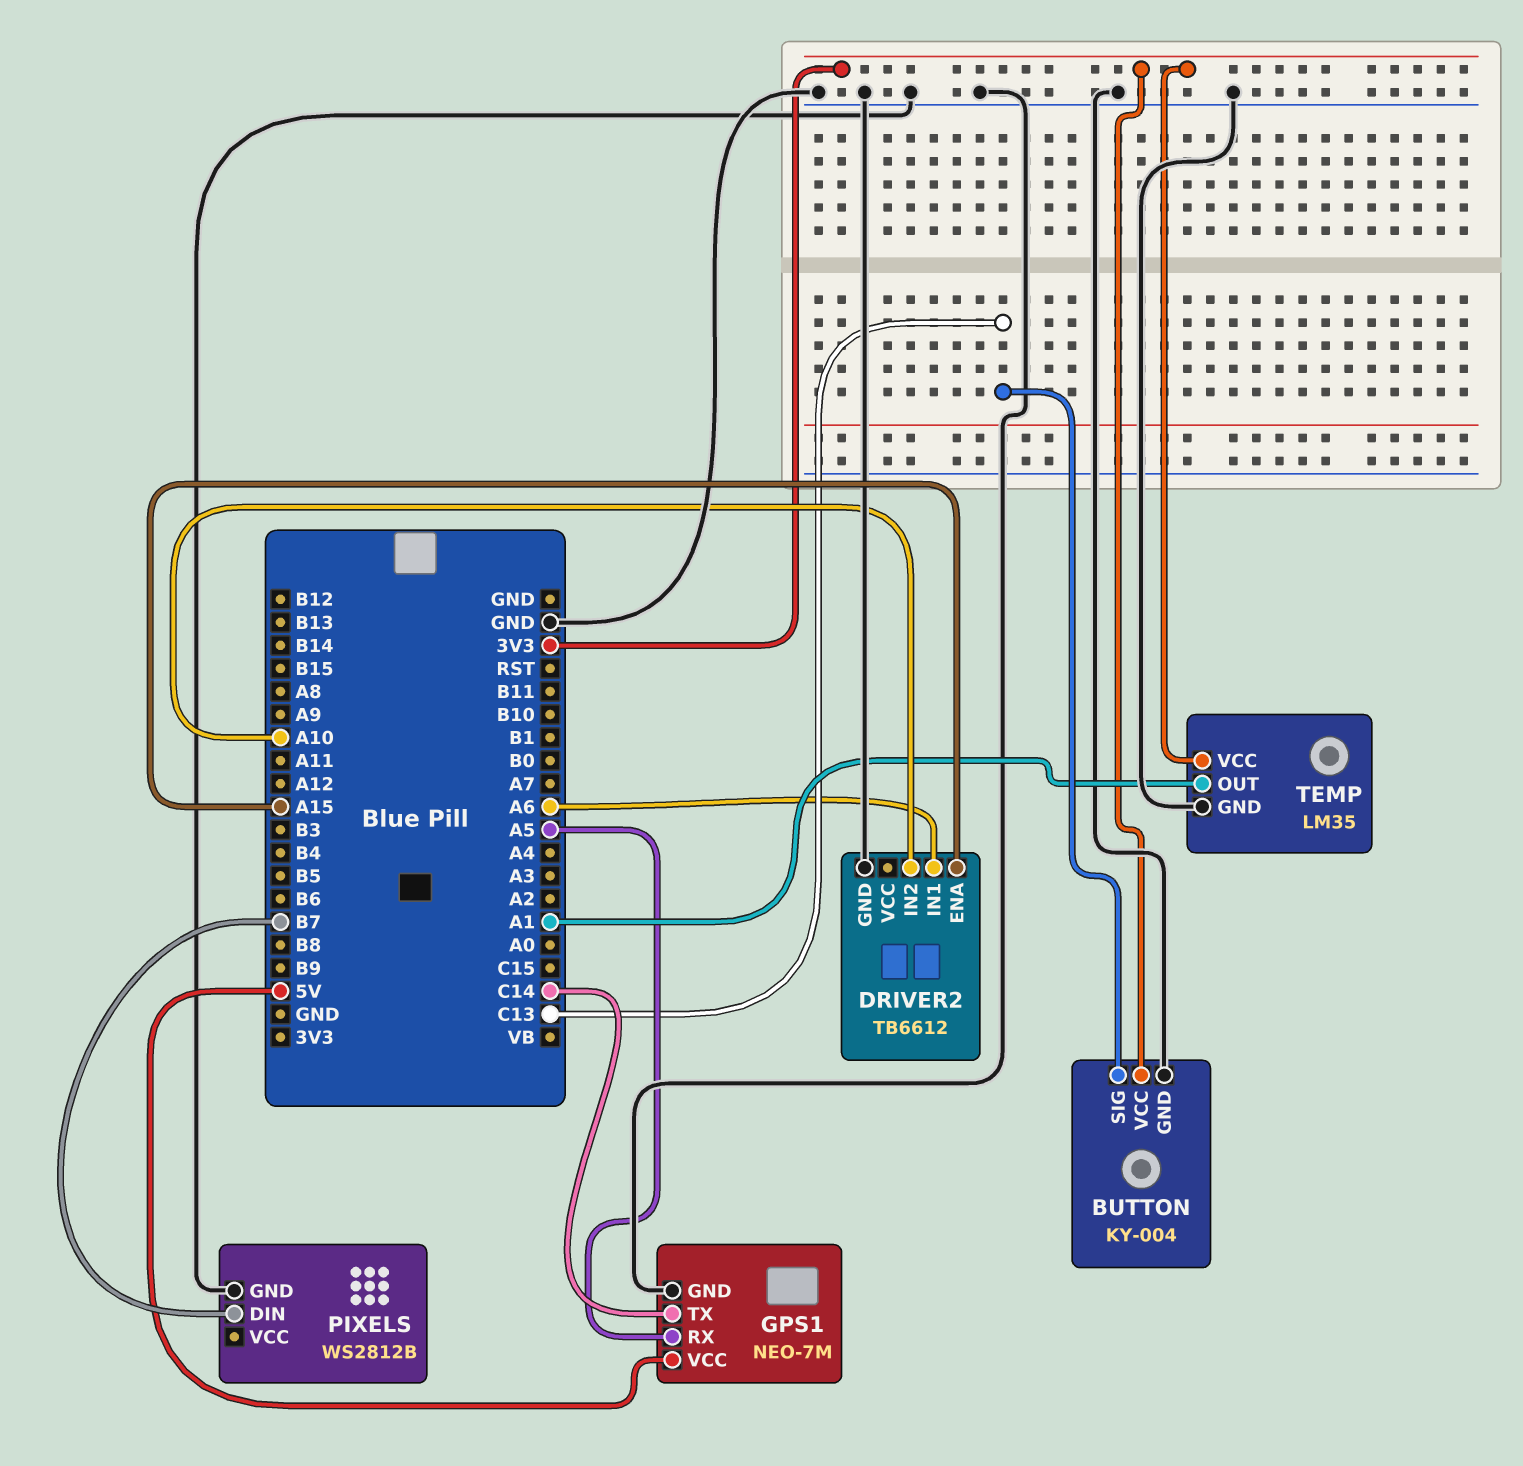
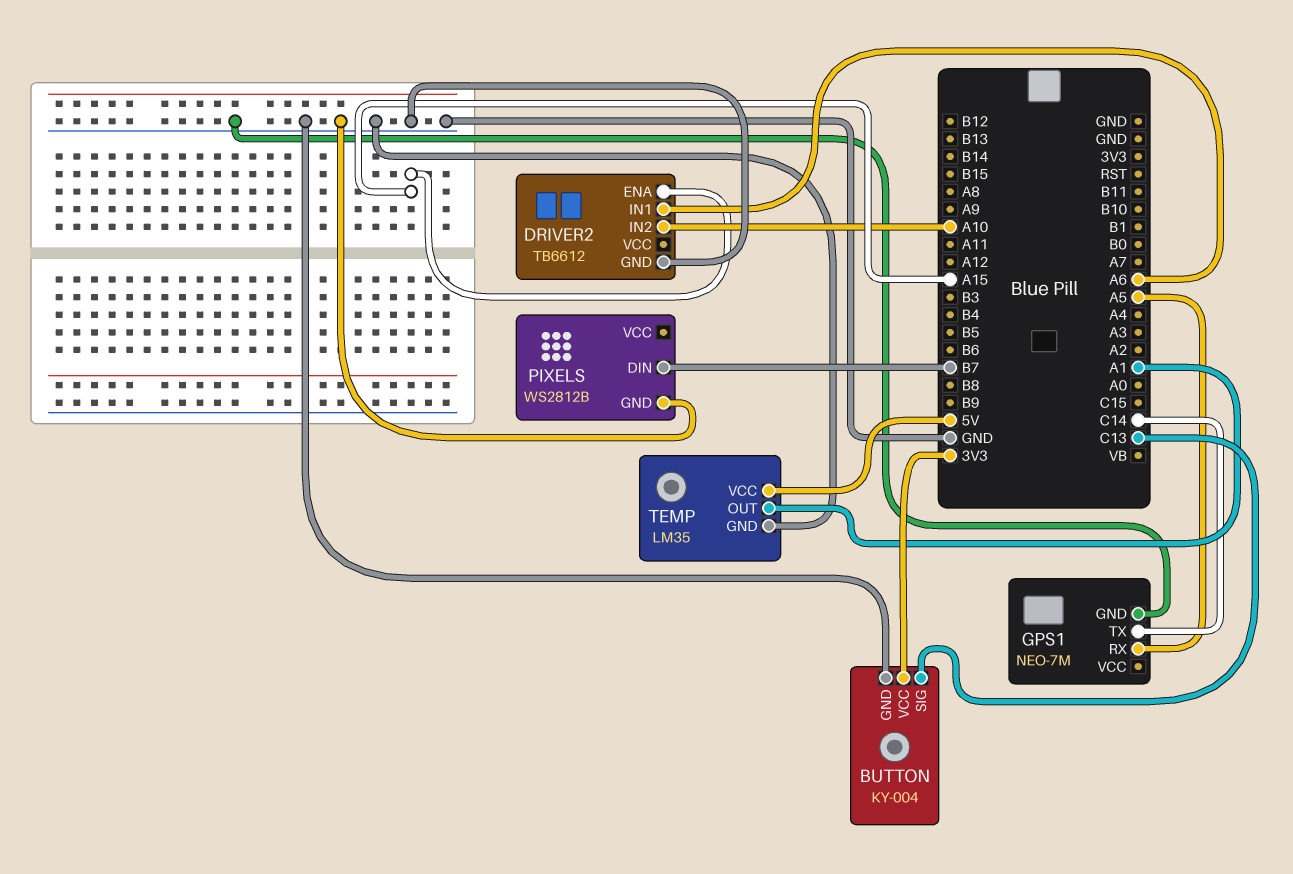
GPS1 pin VCC: 5V -> none
TEMP pin VCC: 3V3 -> 5V

